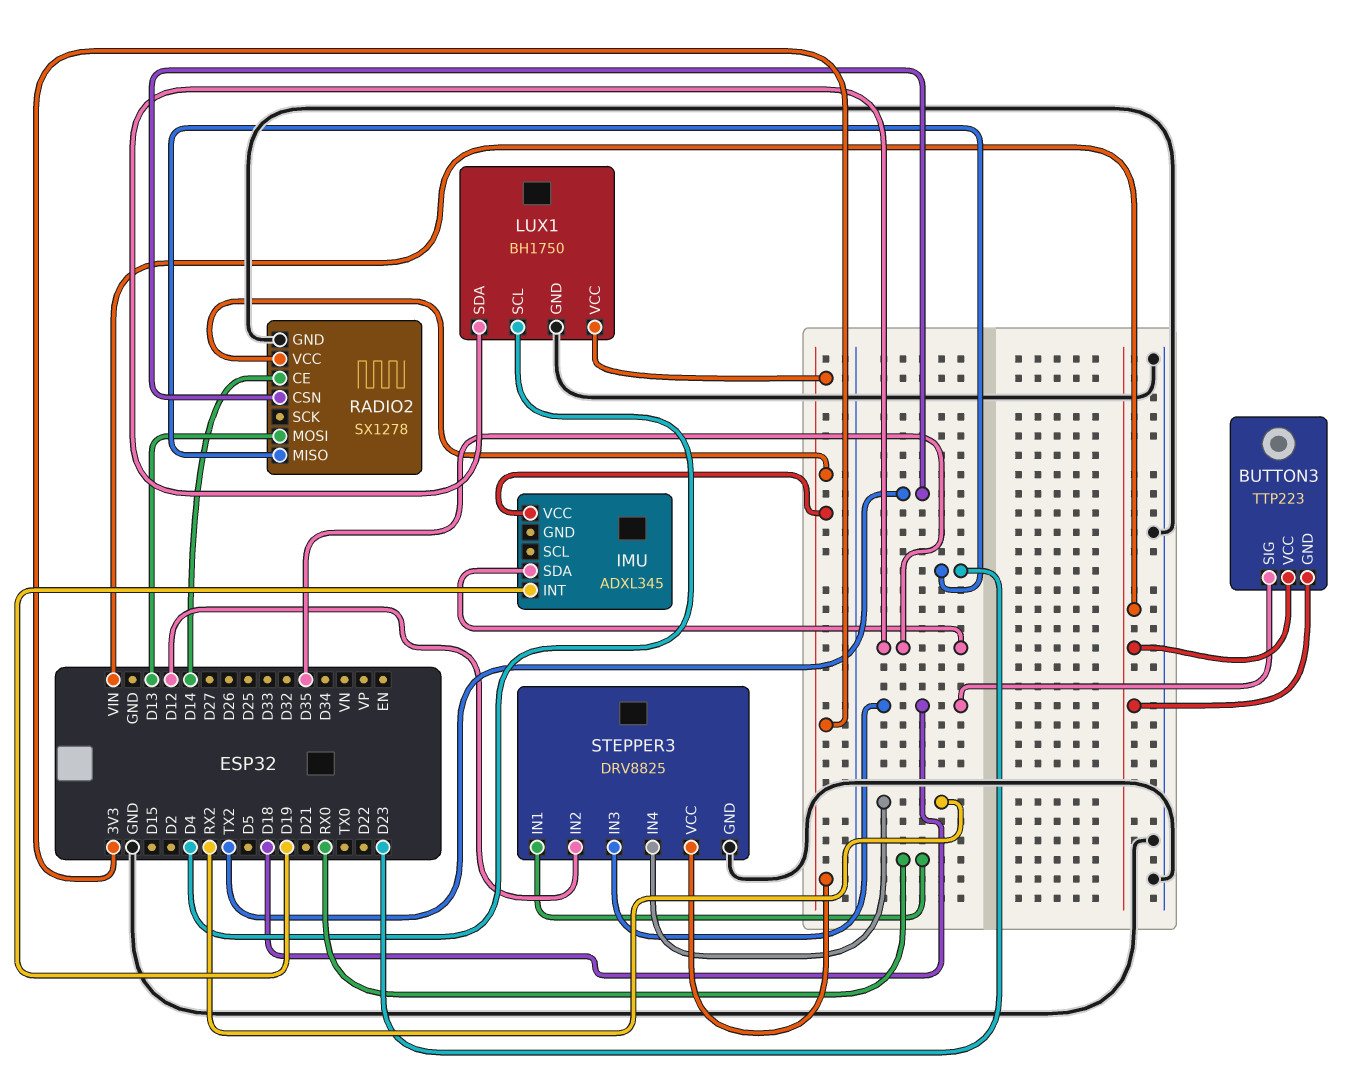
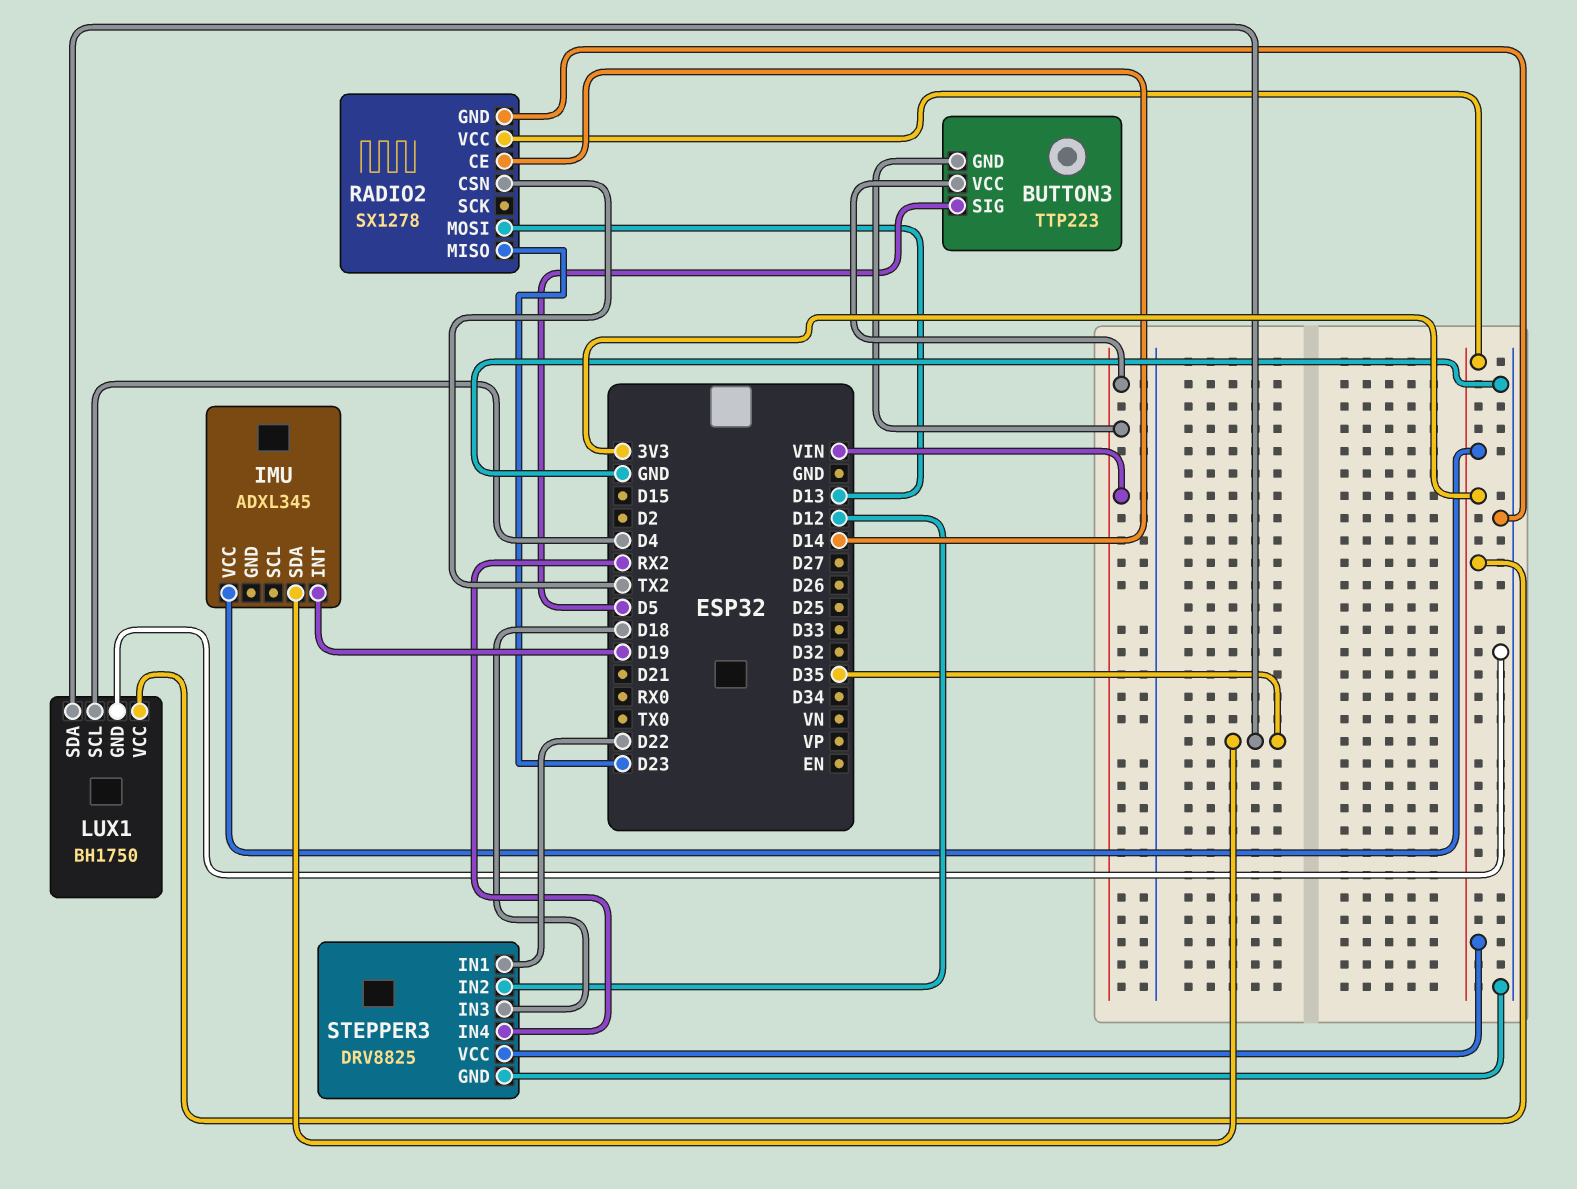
BUTTON3 pin SIG: D18 -> D5
STEPPER3 pin IN1: RX0 -> D22

